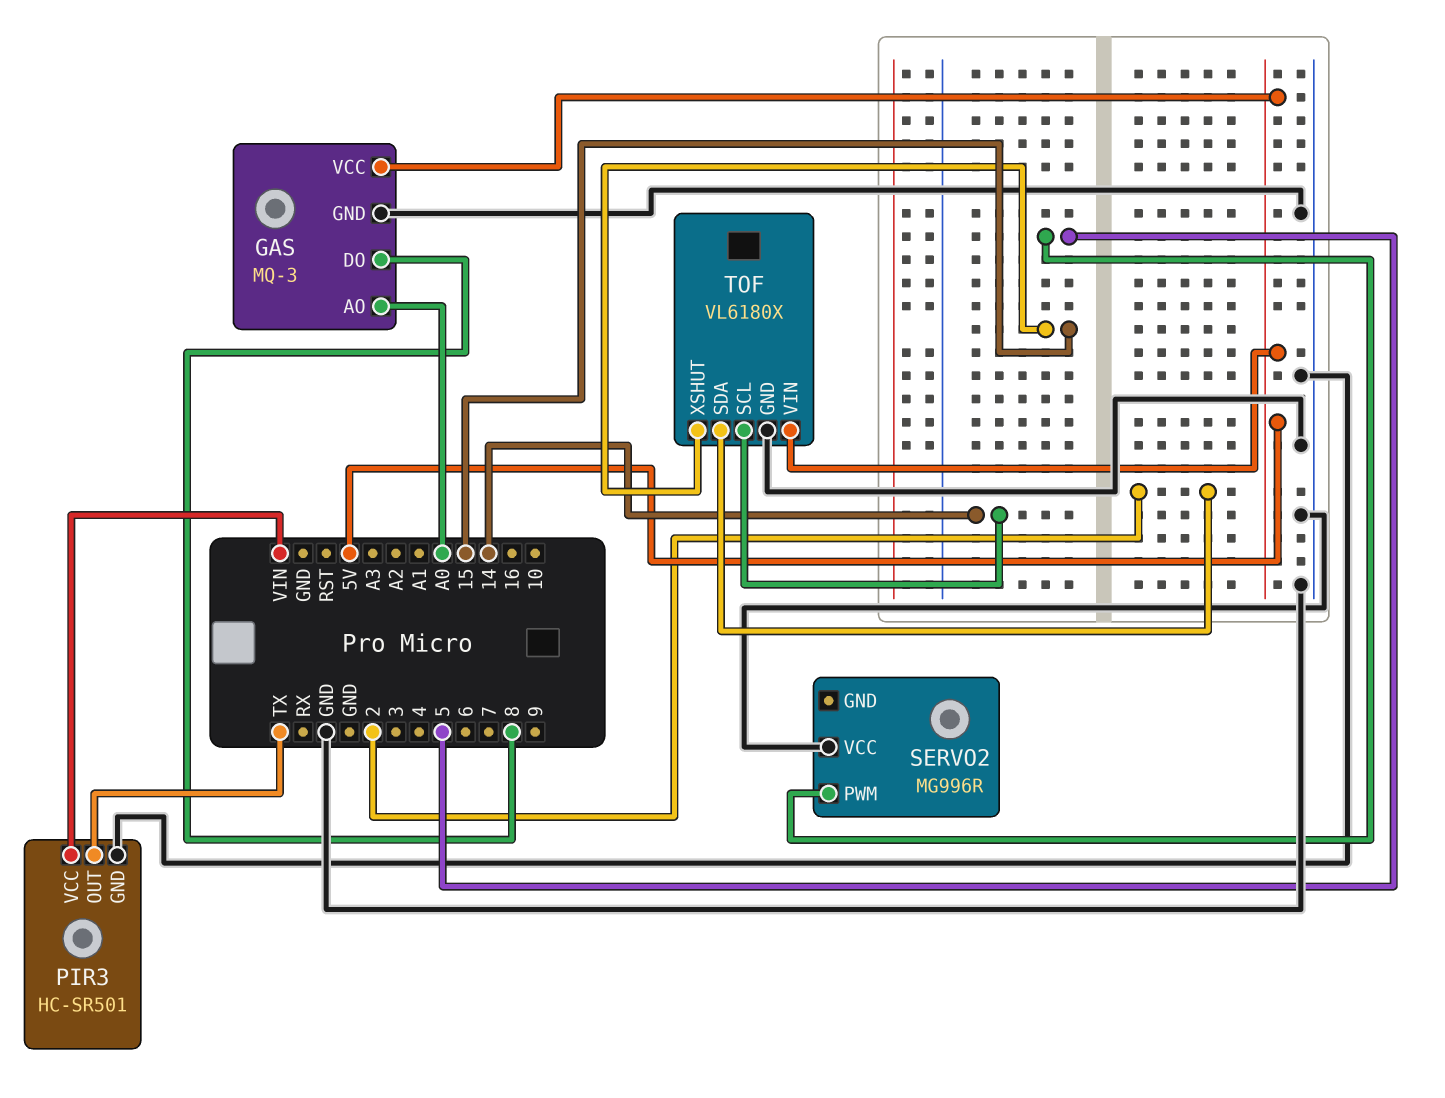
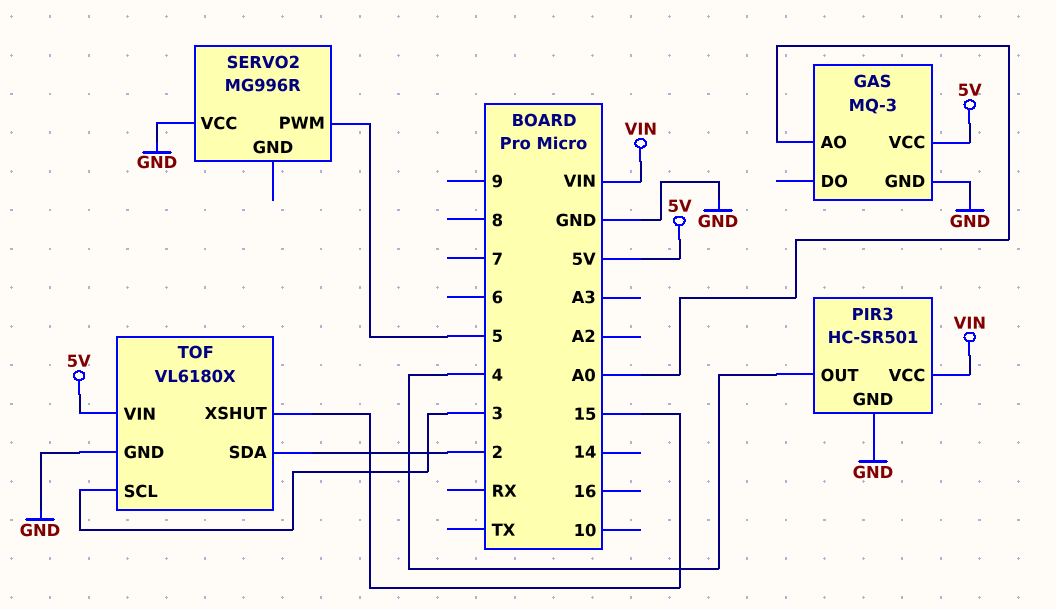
GAS pin DO: 8 -> none
PIR3 pin OUT: TX -> 4
TOF pin SCL: 14 -> 3

